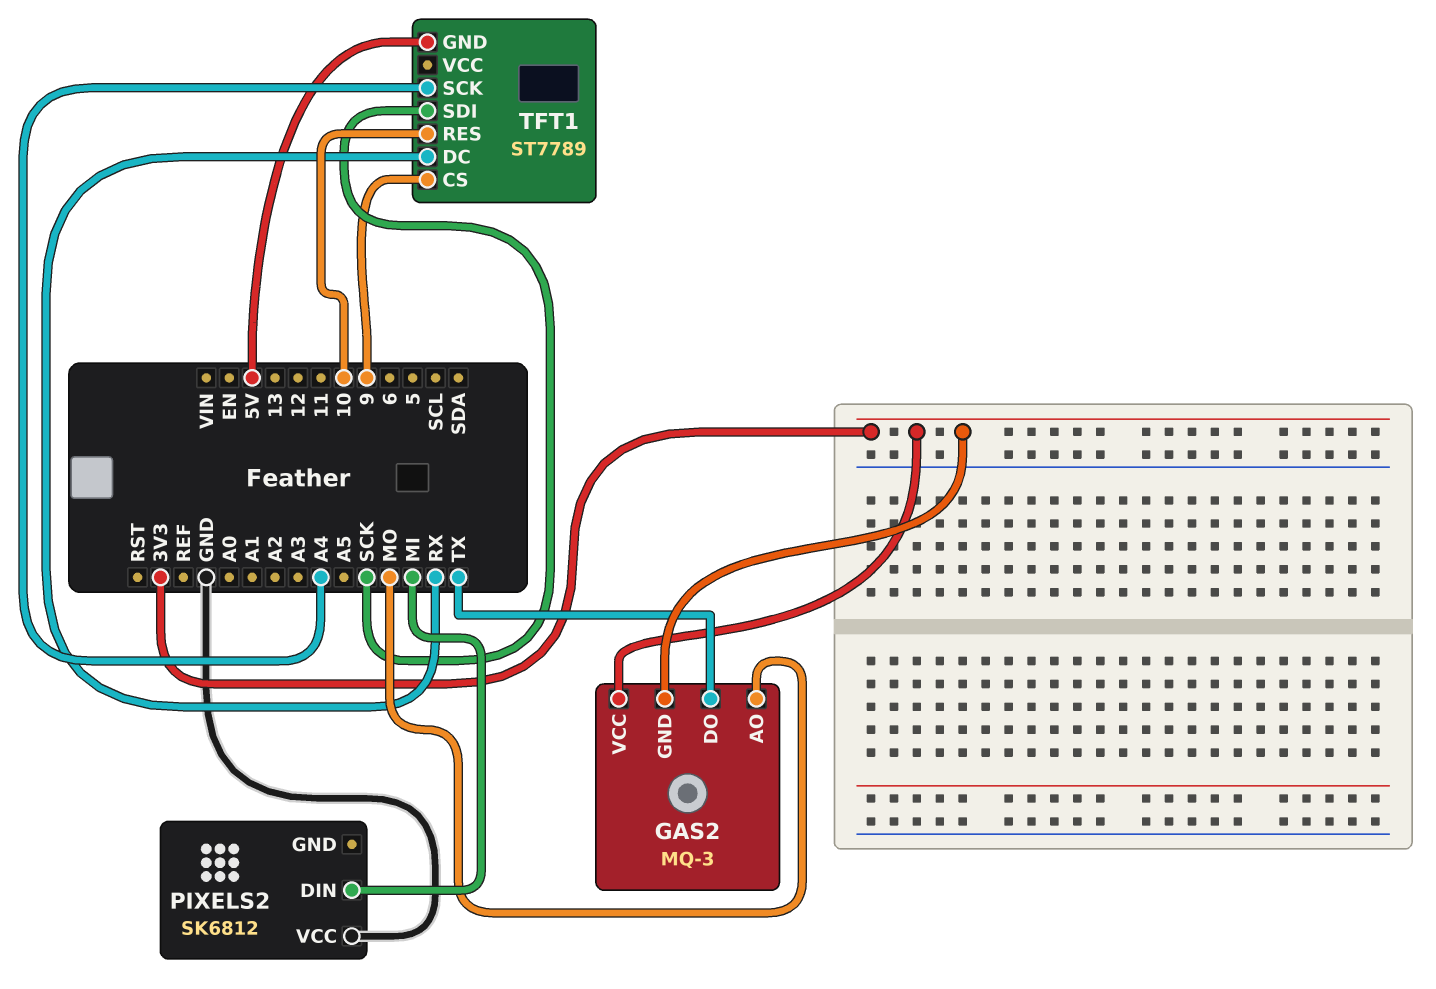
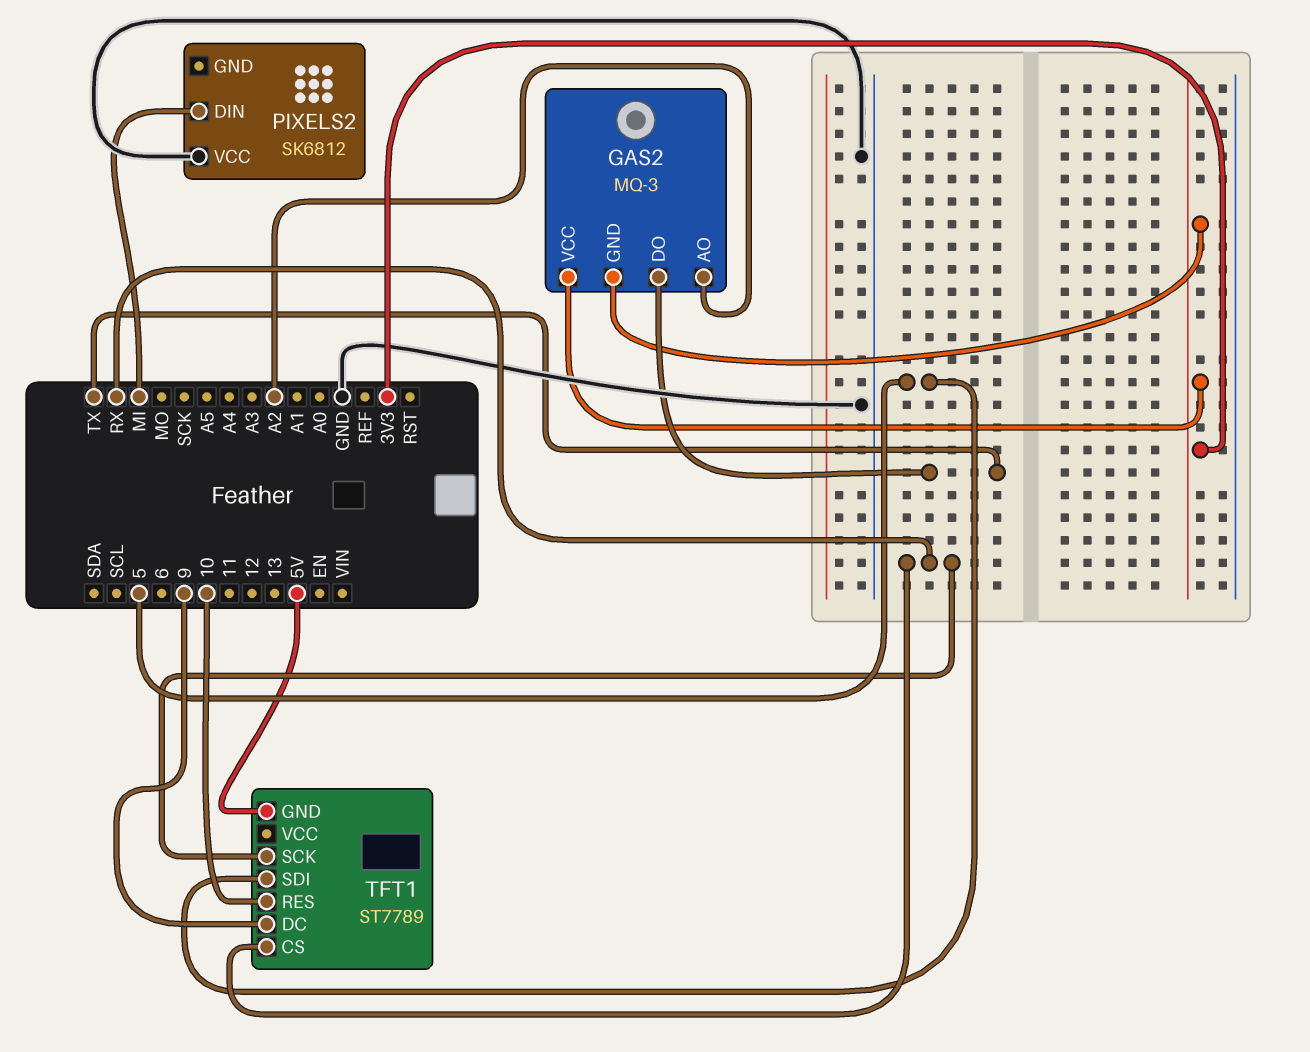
GAS2 pin AO: MO -> A2
TFT1 pin CS: 9 -> RX
TFT1 pin DC: RX -> 9
TFT1 pin SCK: A4 -> RX
TFT1 pin SDI: SCK -> 5

